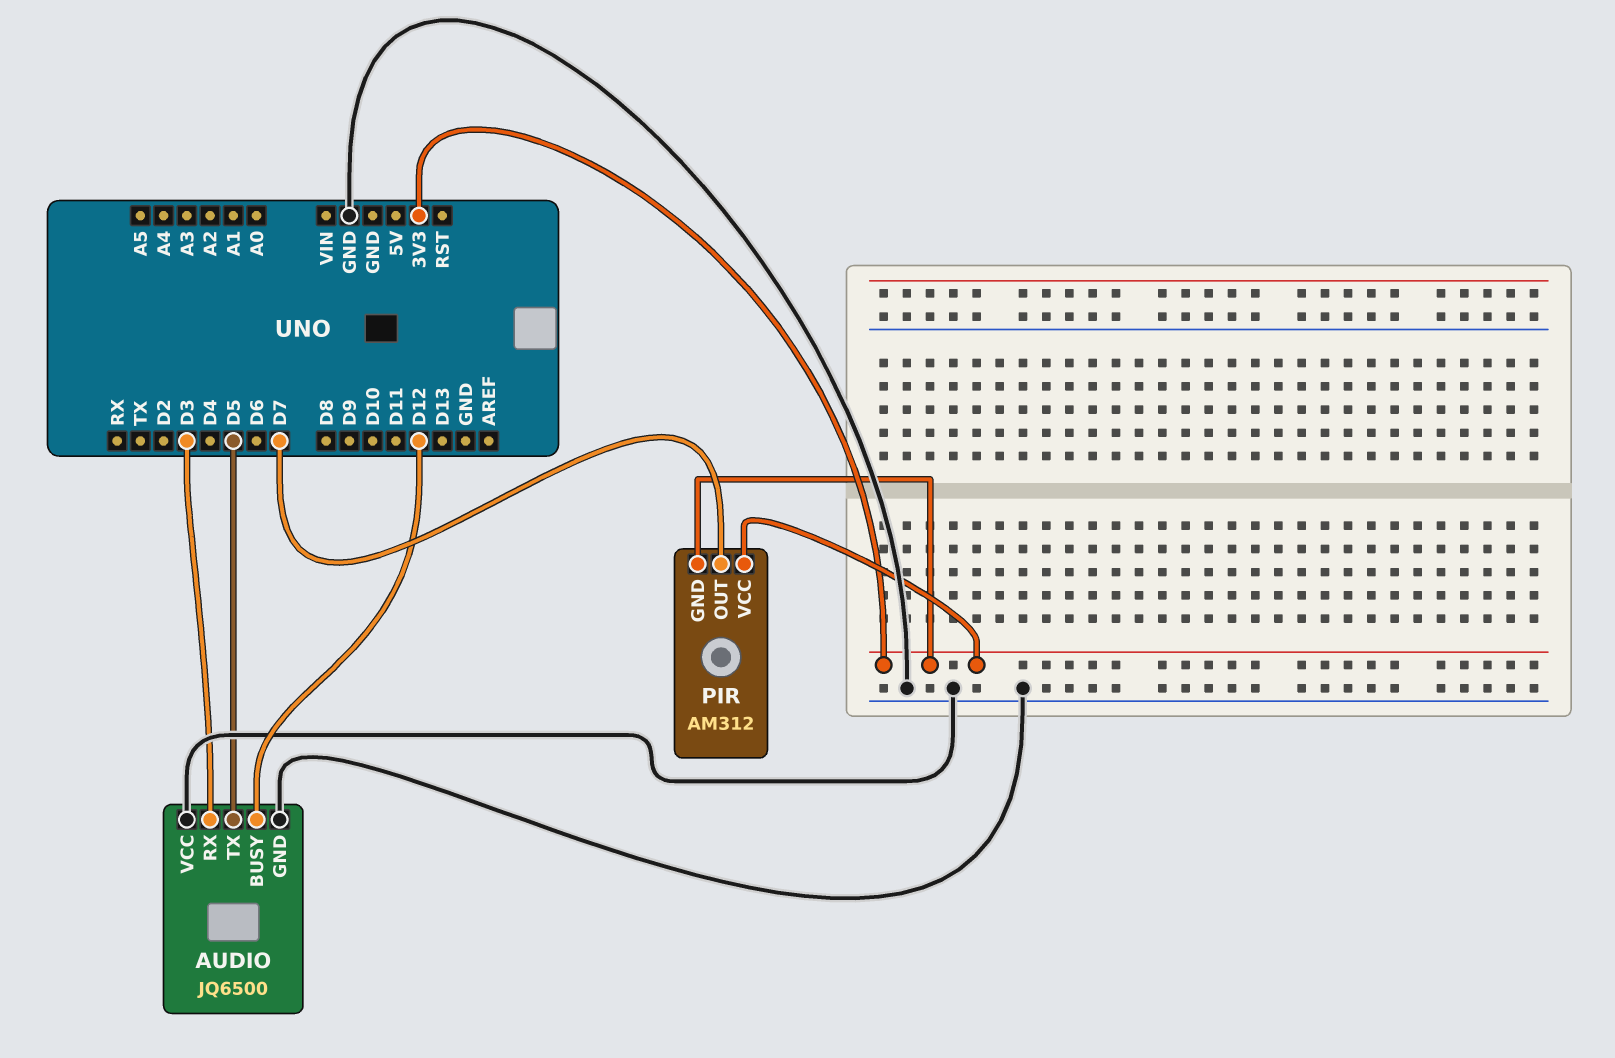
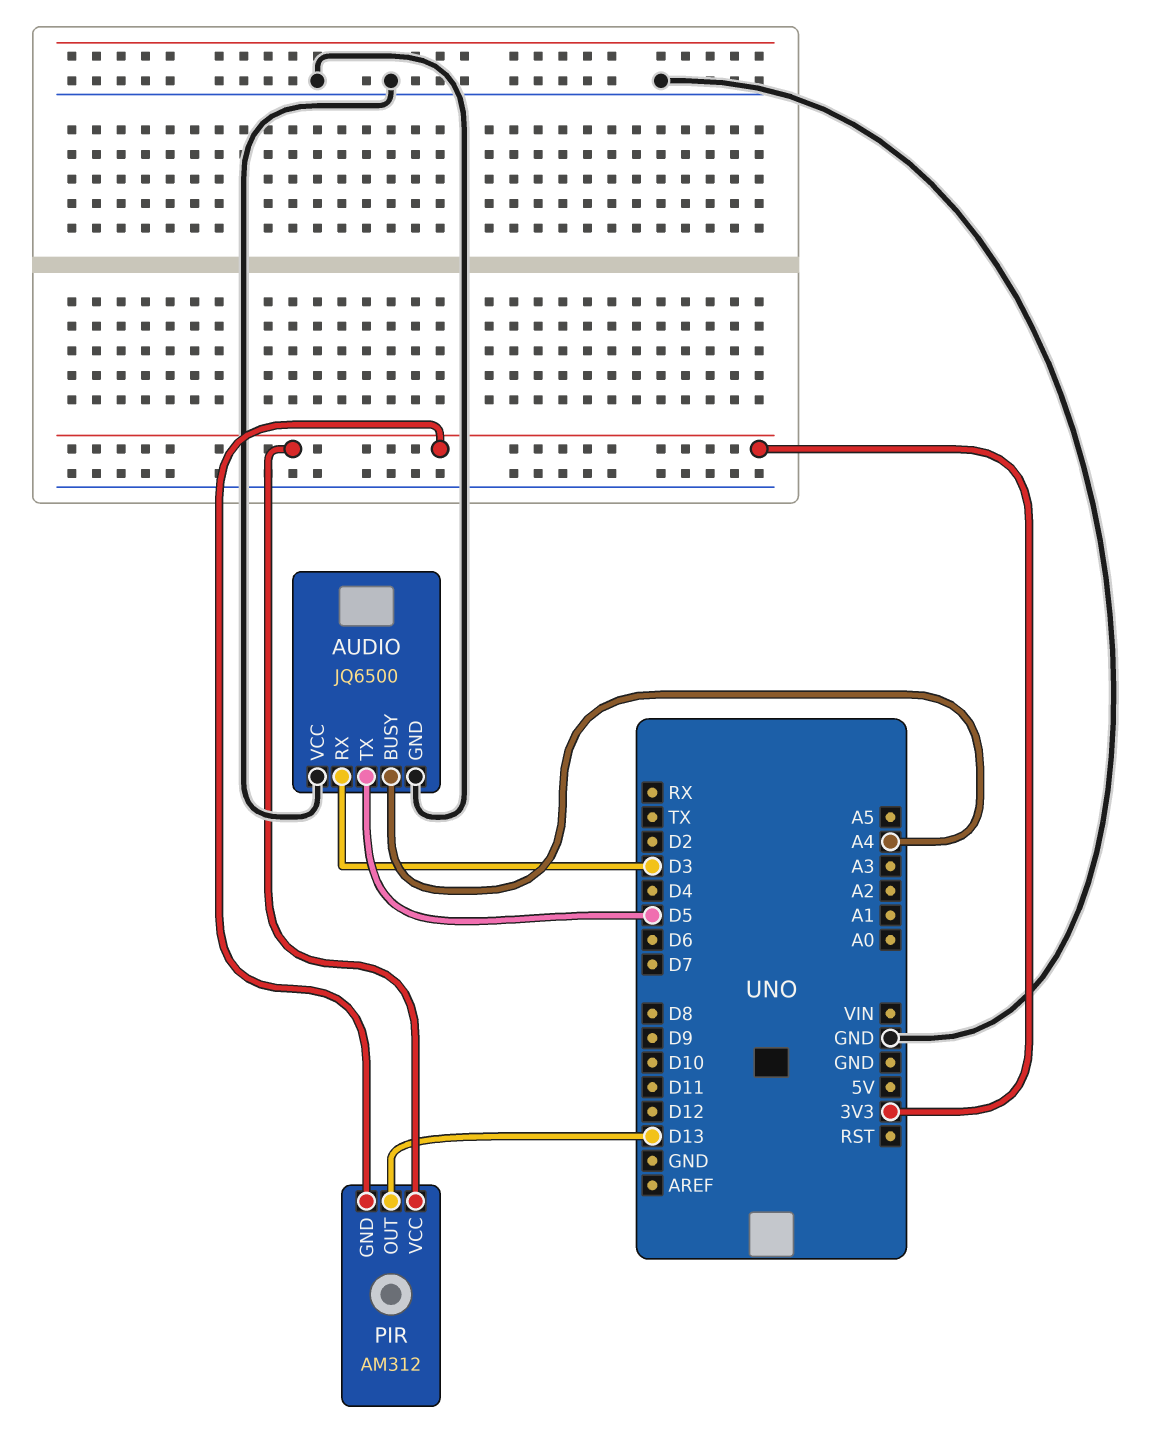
AUDIO pin BUSY: D12 -> A4
PIR pin OUT: D7 -> D13

